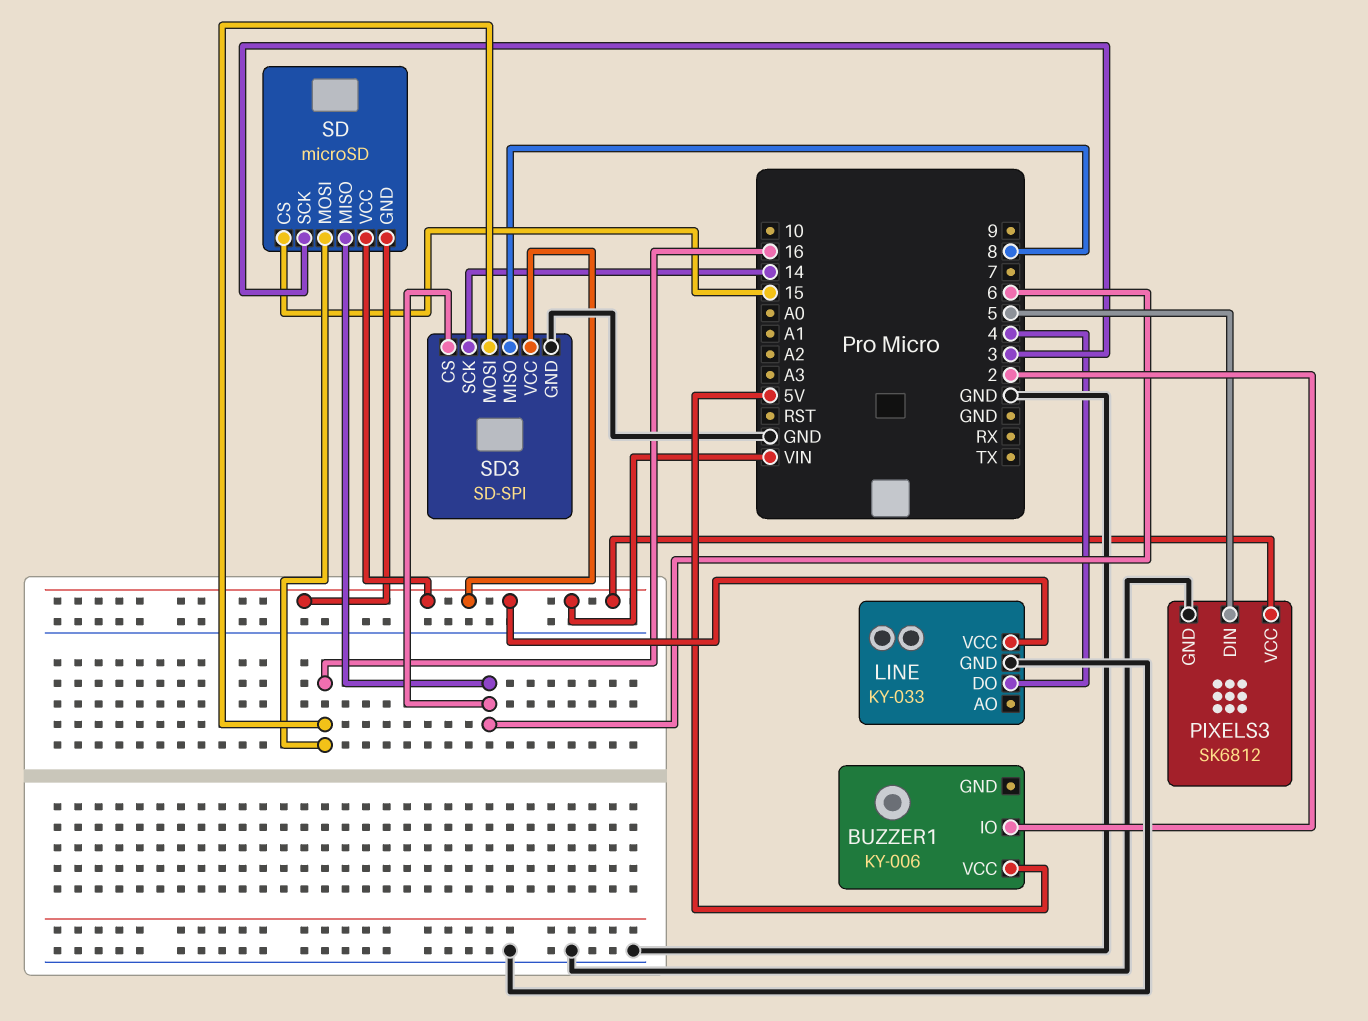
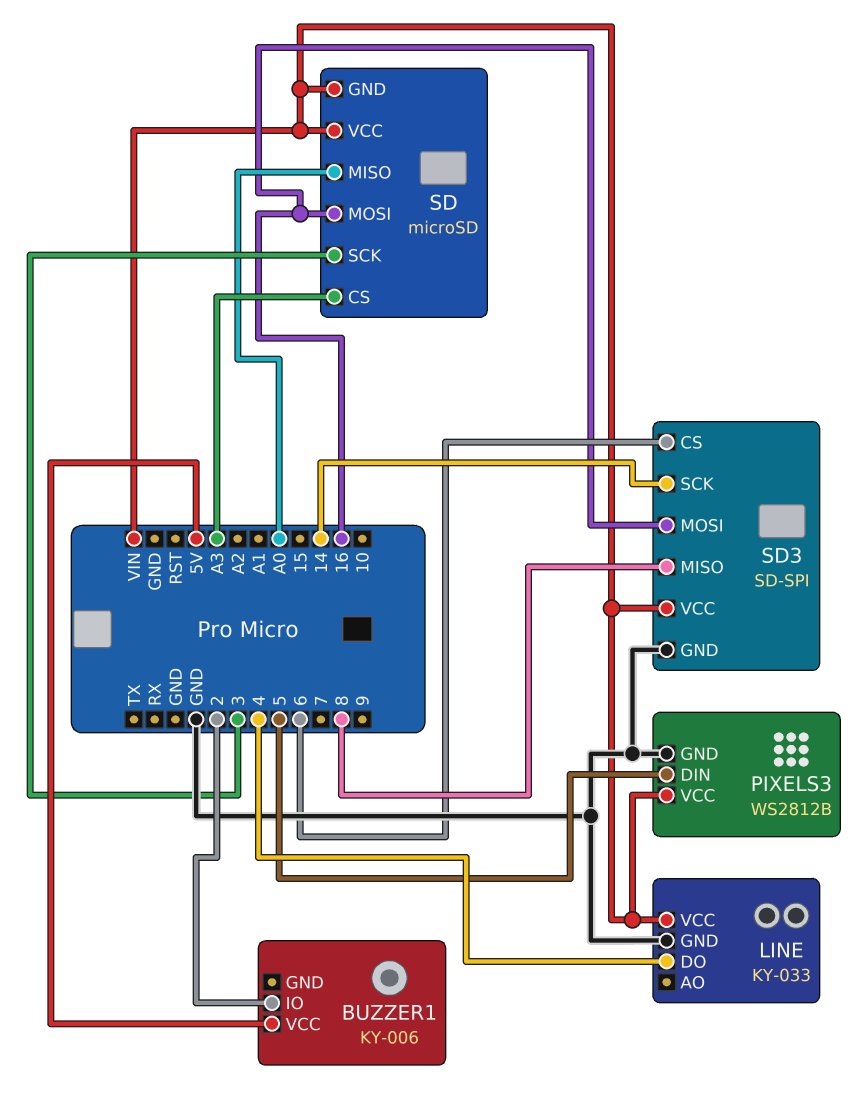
PIXELS3: SK6812 -> WS2812B
SD pin CS: 15 -> A3
SD pin MISO: 6 -> A0

